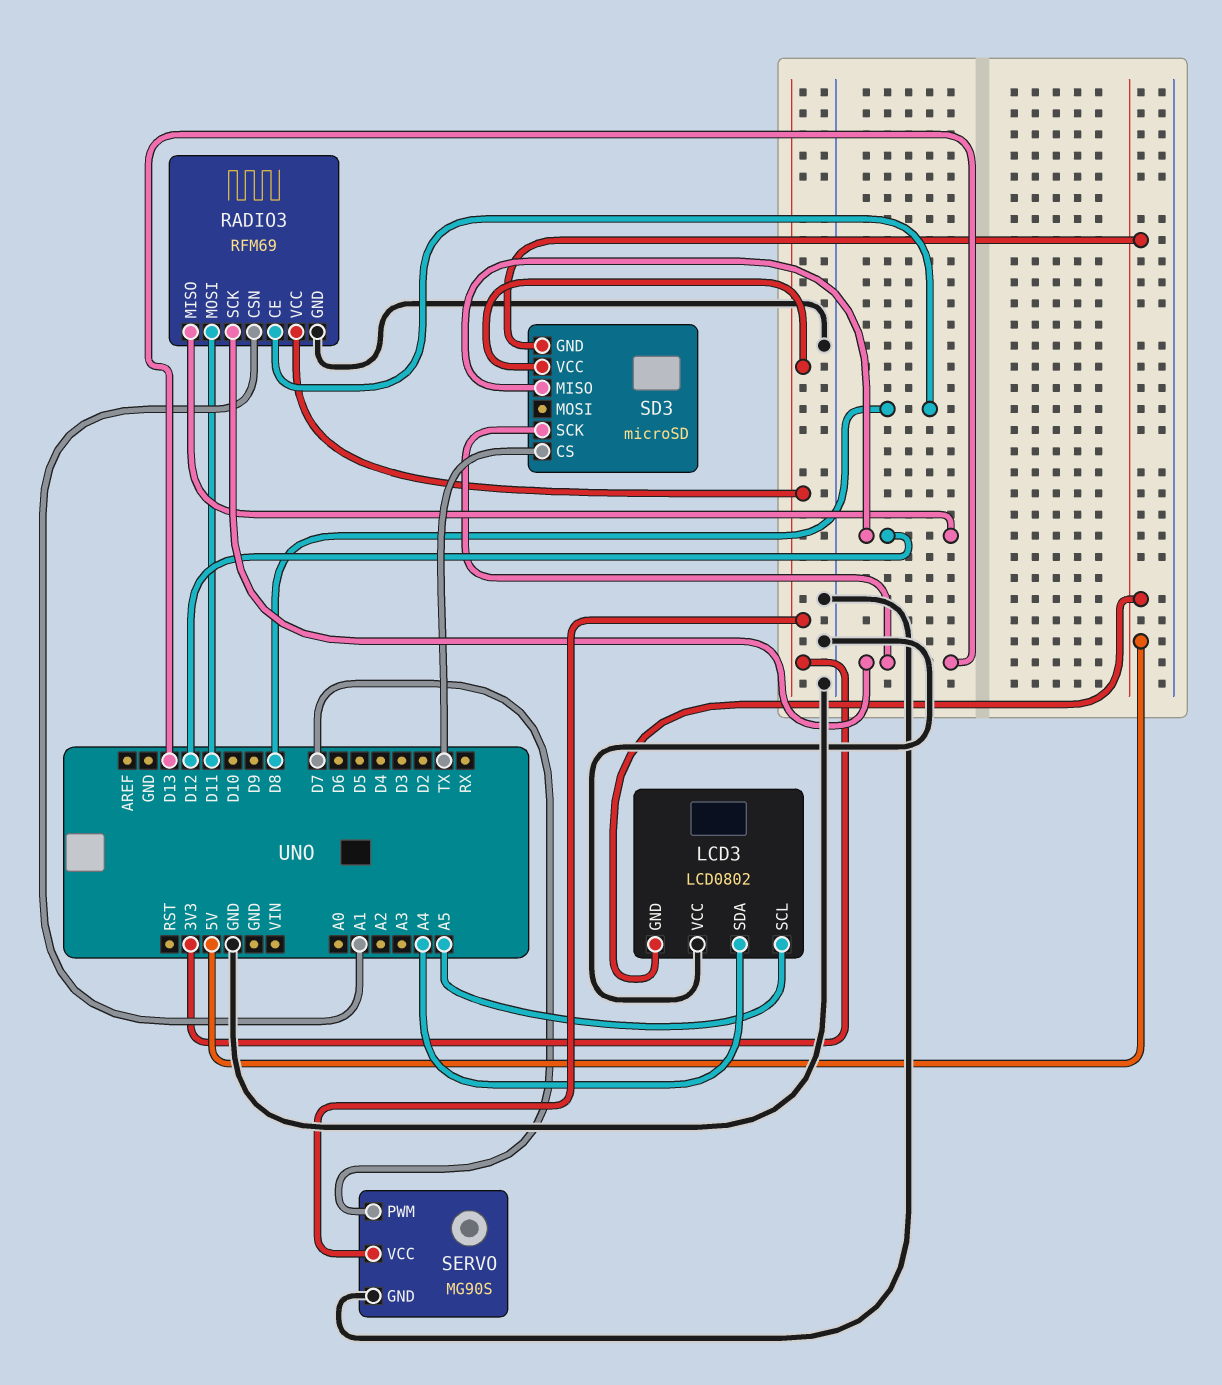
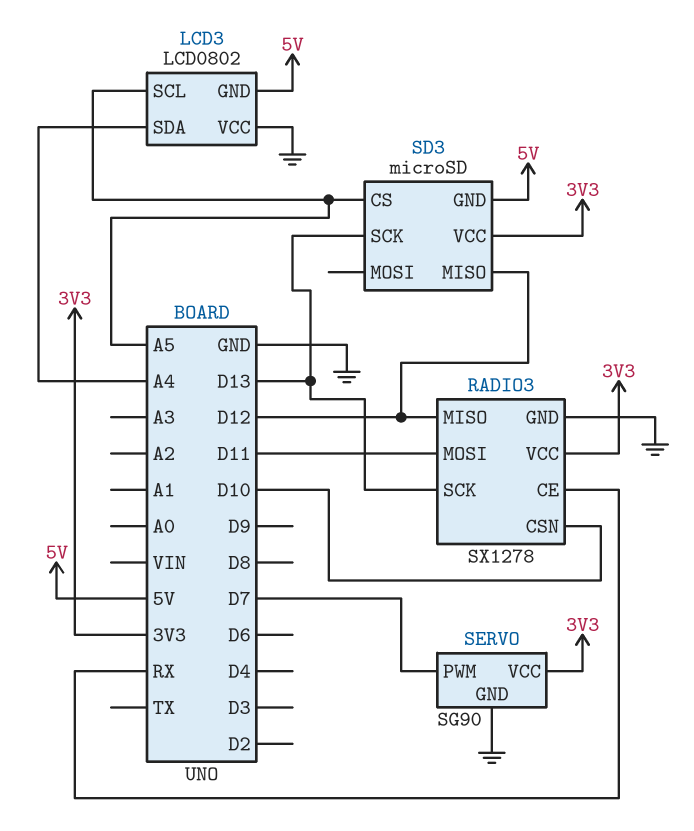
RADIO3: RFM69 -> SX1278
RADIO3 pin CE: D8 -> RX
RADIO3 pin CSN: A1 -> D10
SD3 pin CS: TX -> A5
SERVO: MG90S -> SG90

